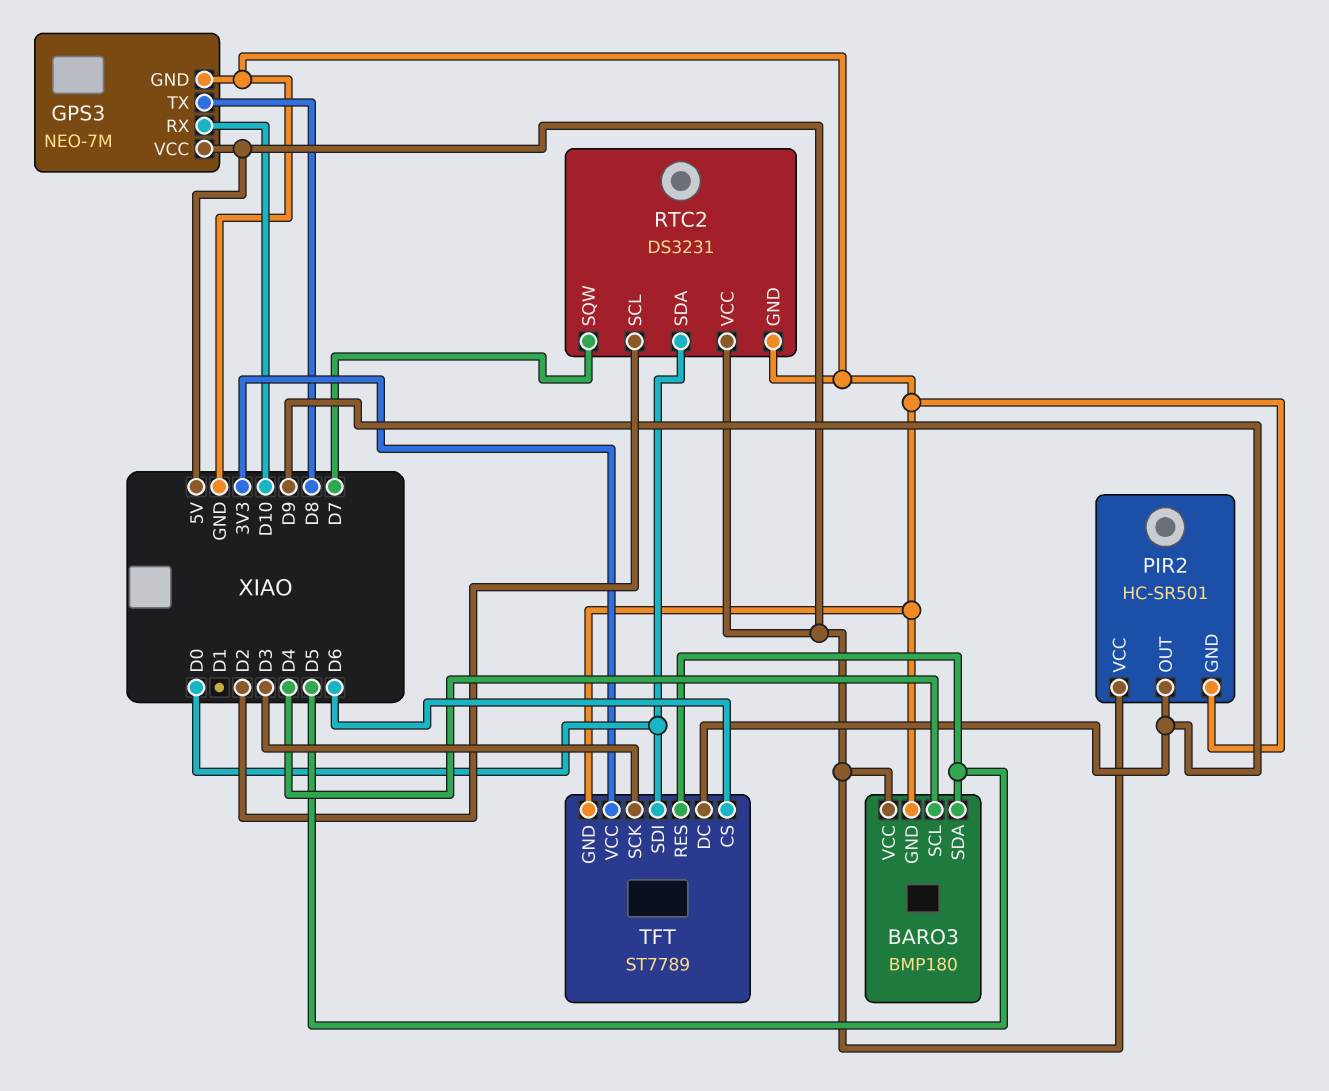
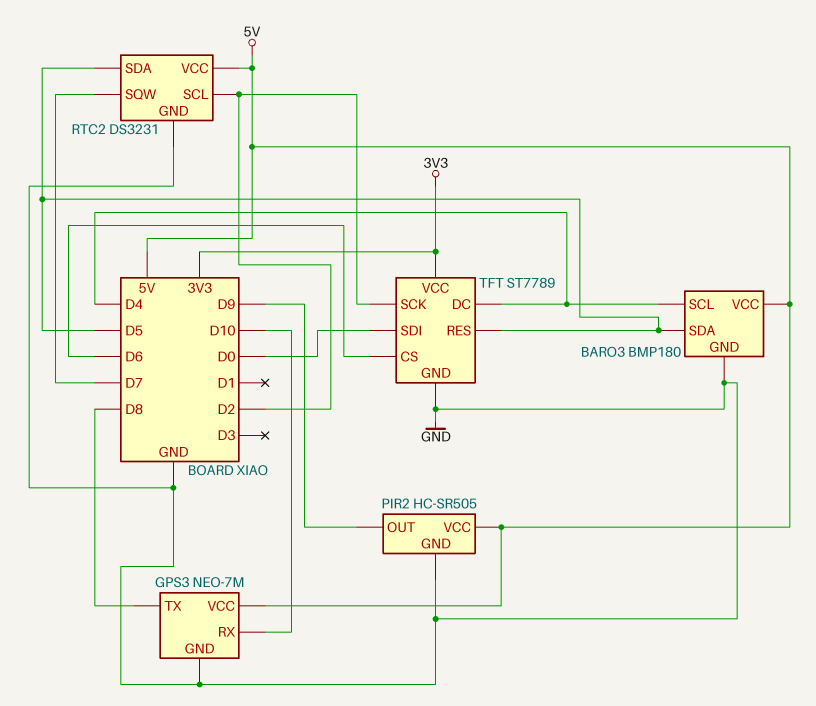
PIR2: HC-SR501 -> HC-SR505
RTC2 pin SDA: D0 -> D5
TFT pin DC: D9 -> D4
TFT pin SCK: D3 -> D2

